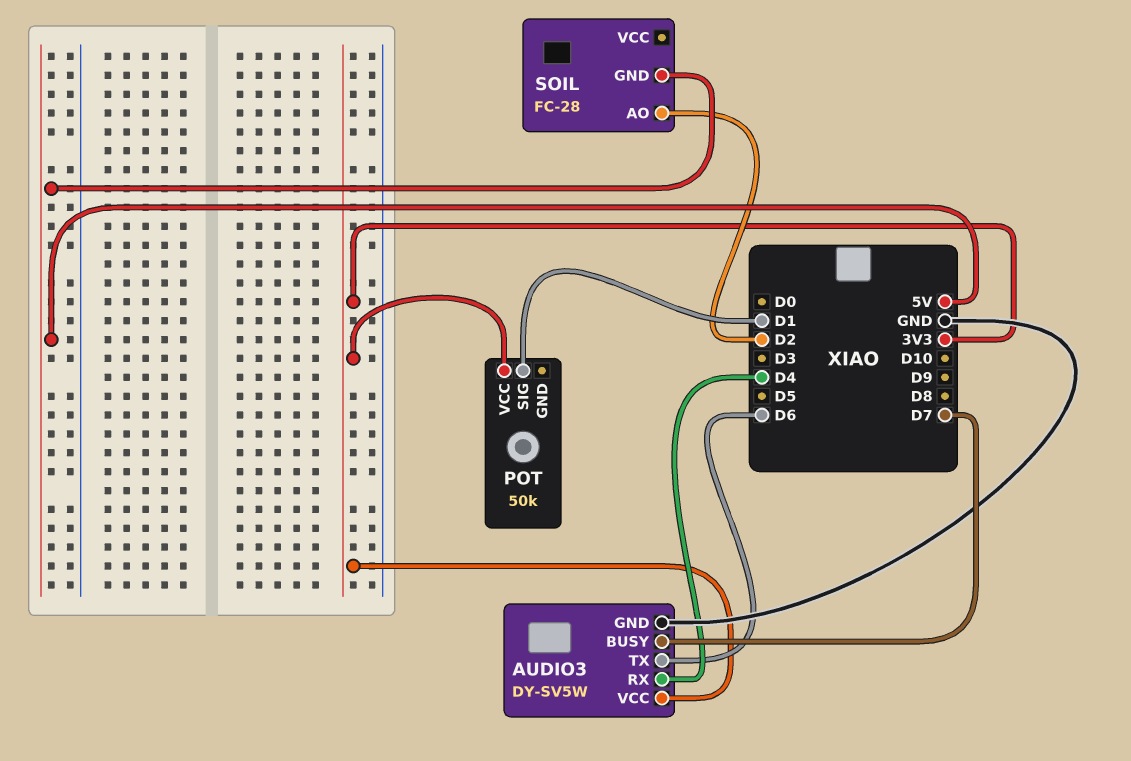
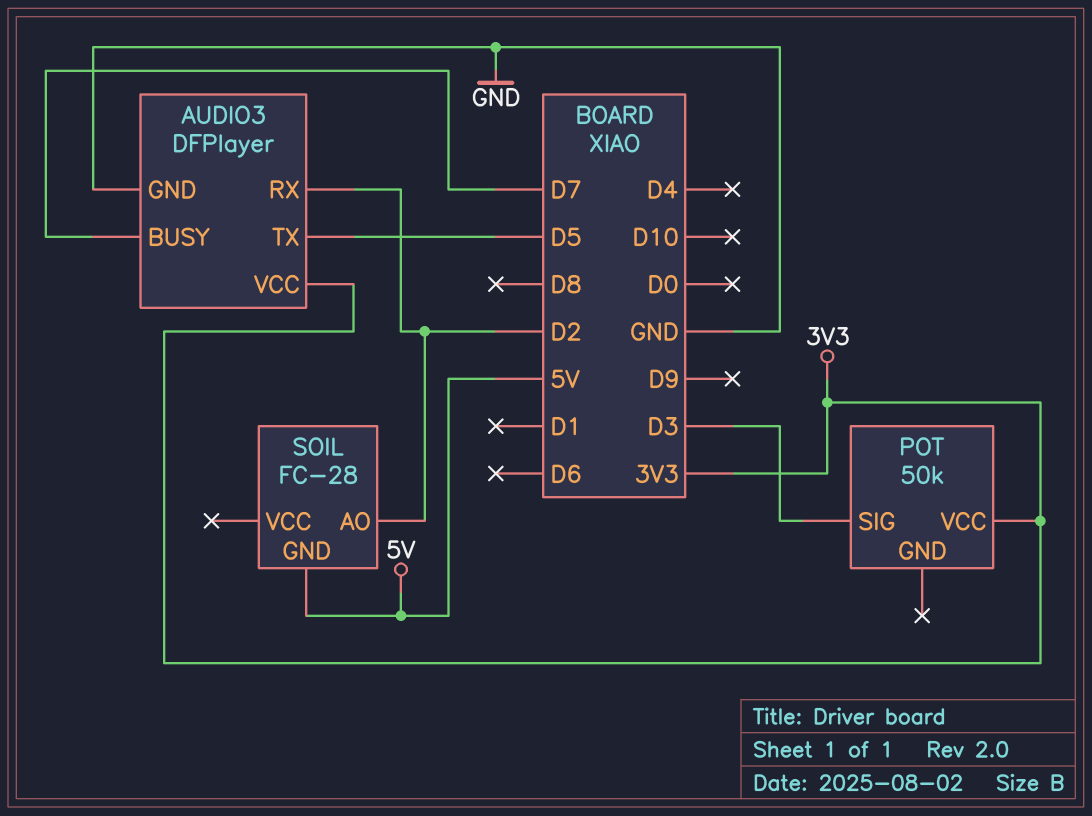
AUDIO3: DY-SV5W -> DFPlayer
AUDIO3 pin RX: D4 -> D2
AUDIO3 pin TX: D6 -> D5
POT pin SIG: D1 -> D3

